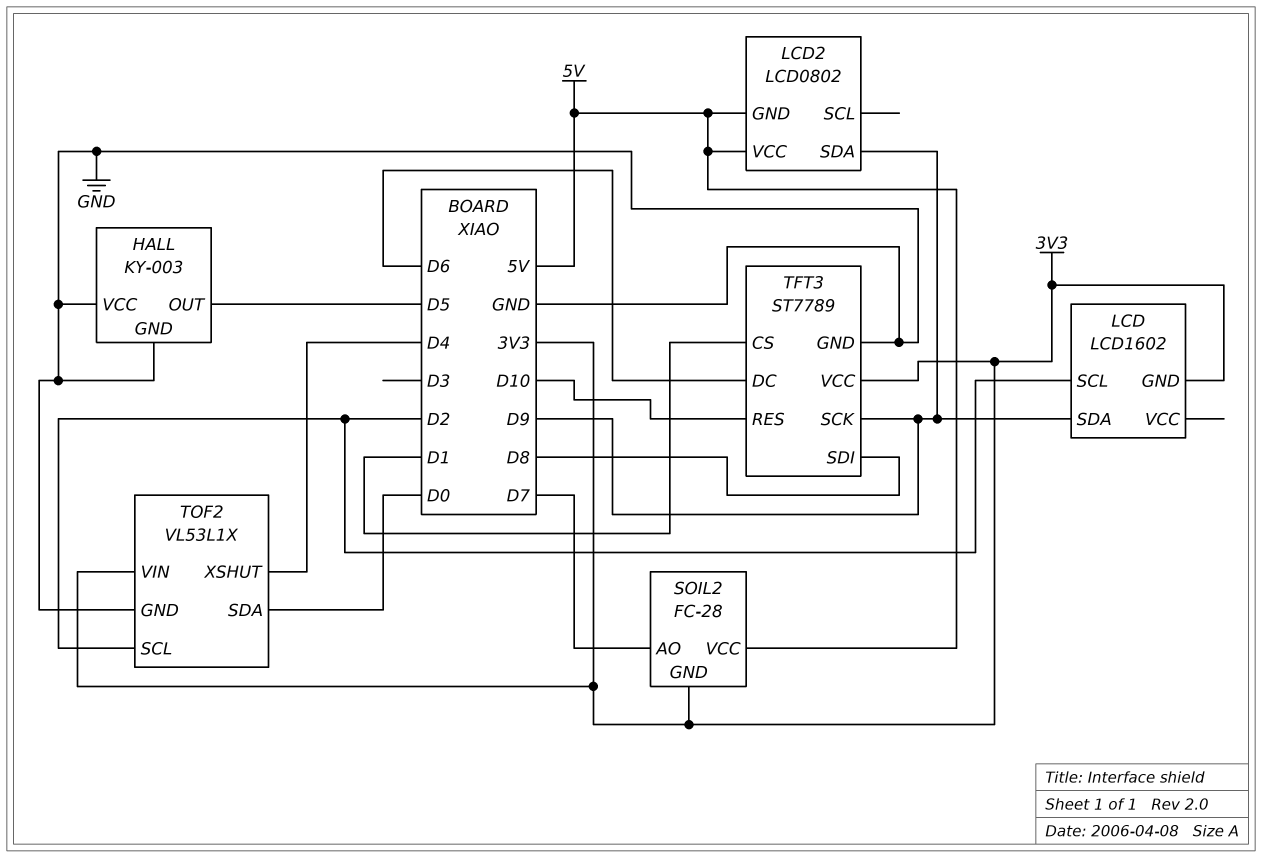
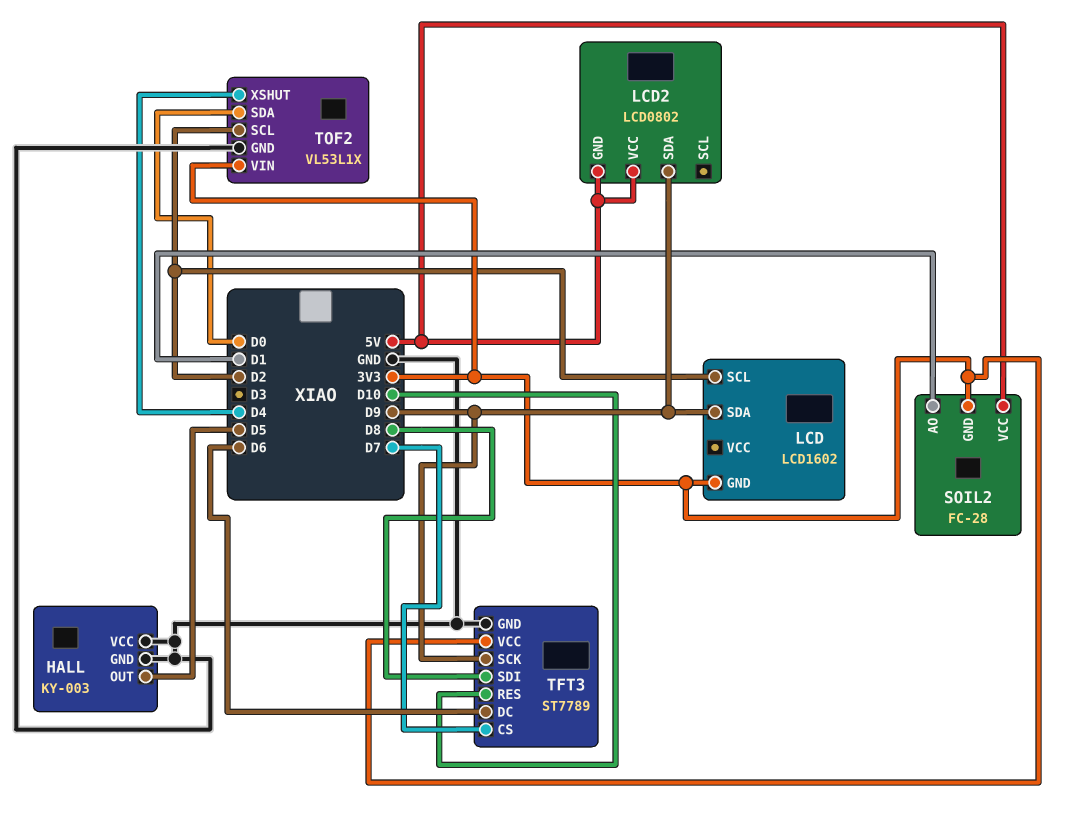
SOIL2 pin AO: D7 -> D1
TFT3 pin CS: D1 -> D7

